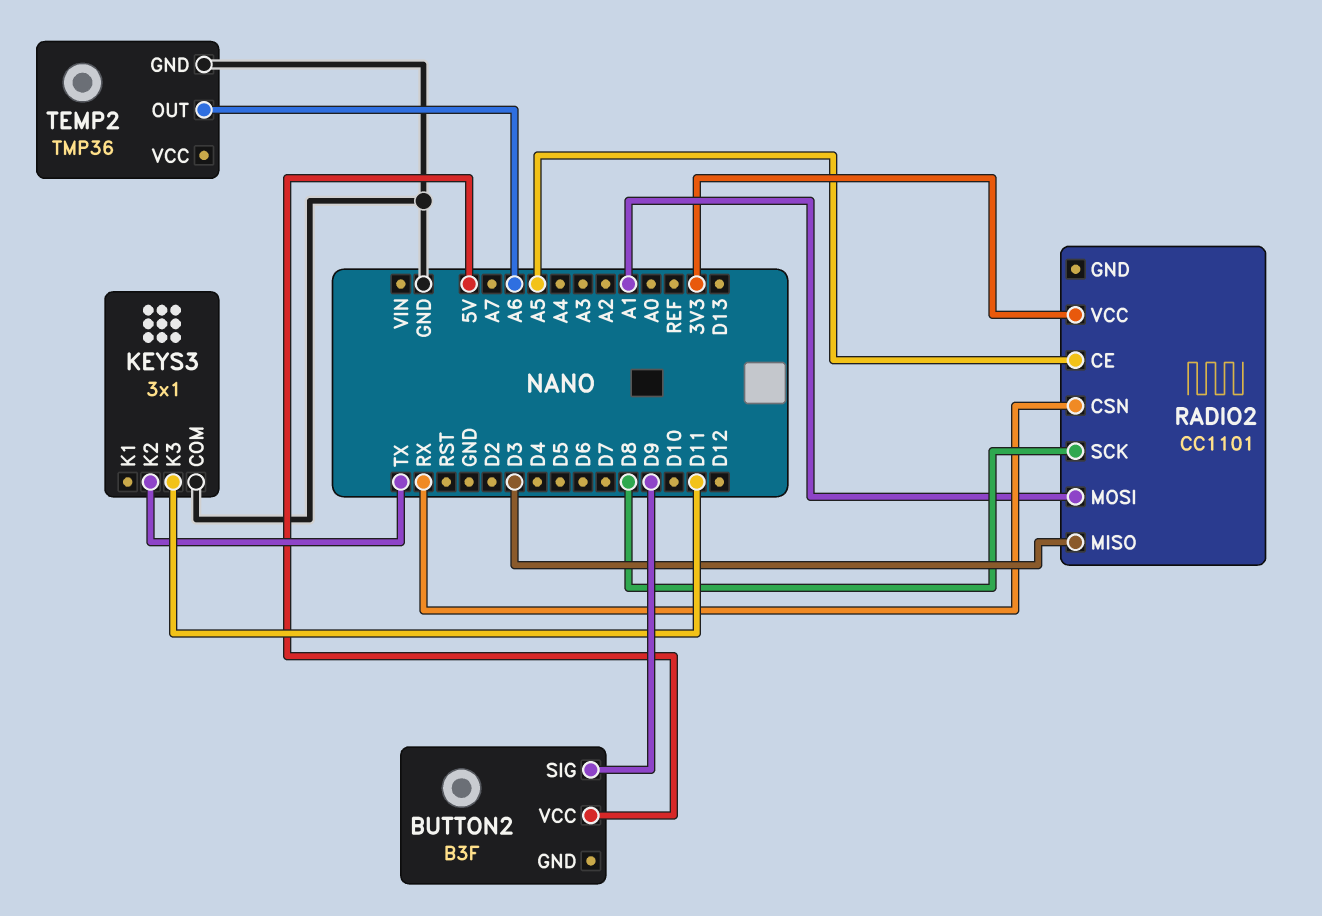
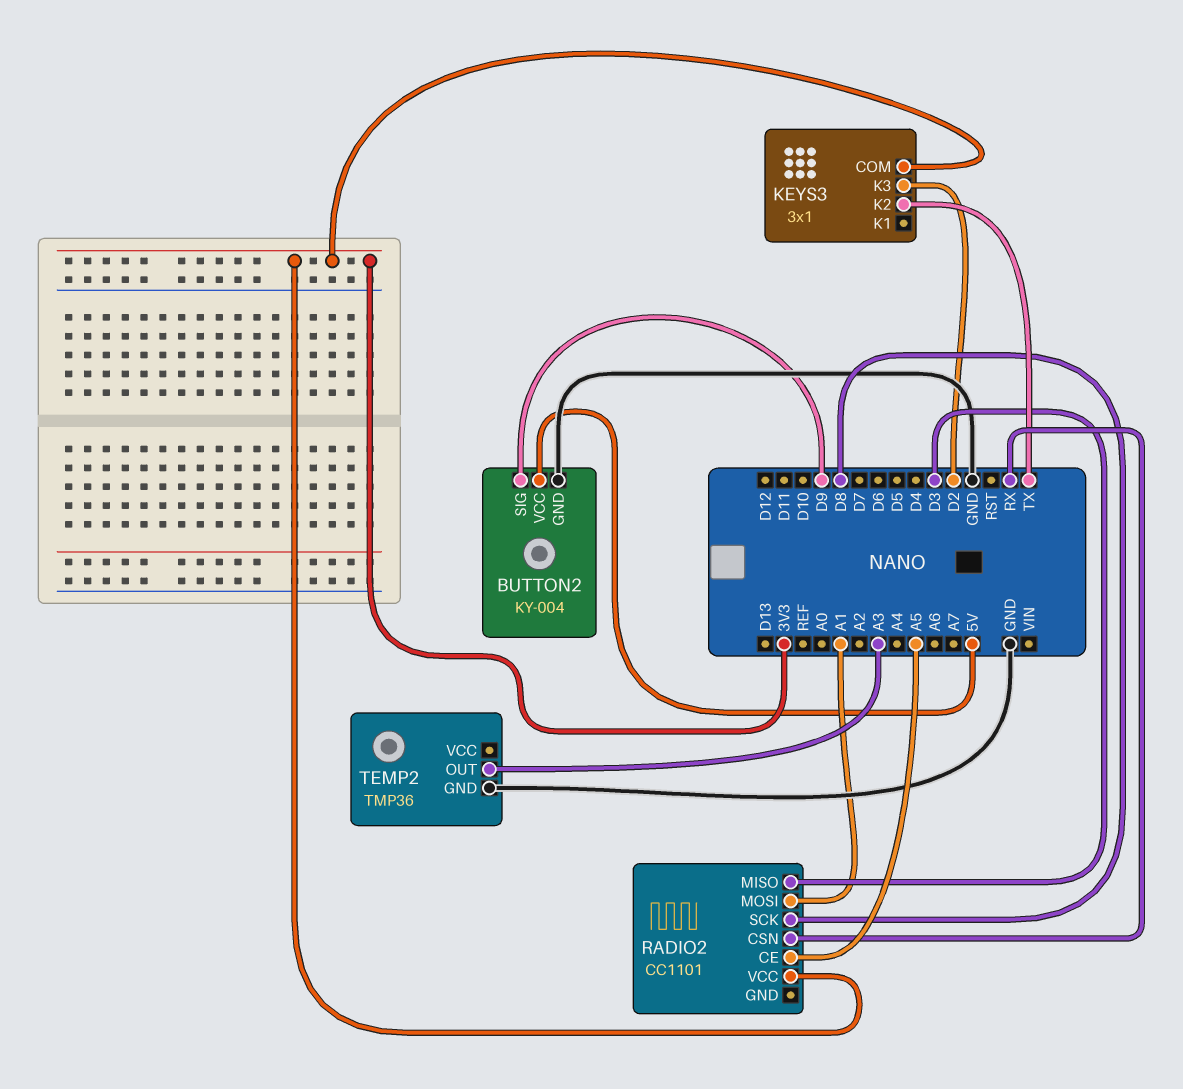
BUTTON2: B3F -> KY-004
BUTTON2 pin GND: none -> GND
KEYS3 pin COM: GND -> 3V3
KEYS3 pin K3: D11 -> D2
TEMP2 pin OUT: A6 -> A3

